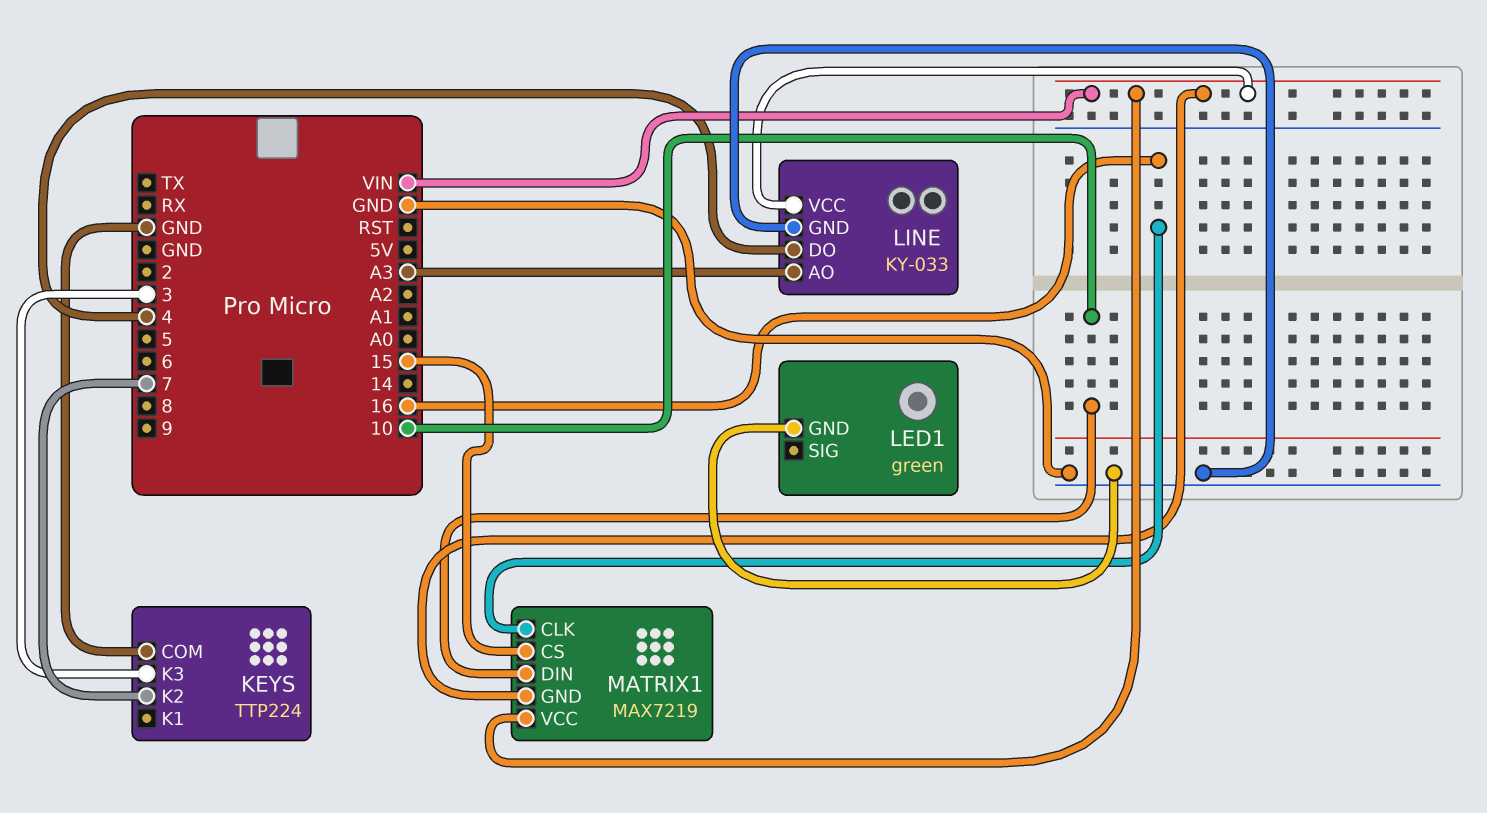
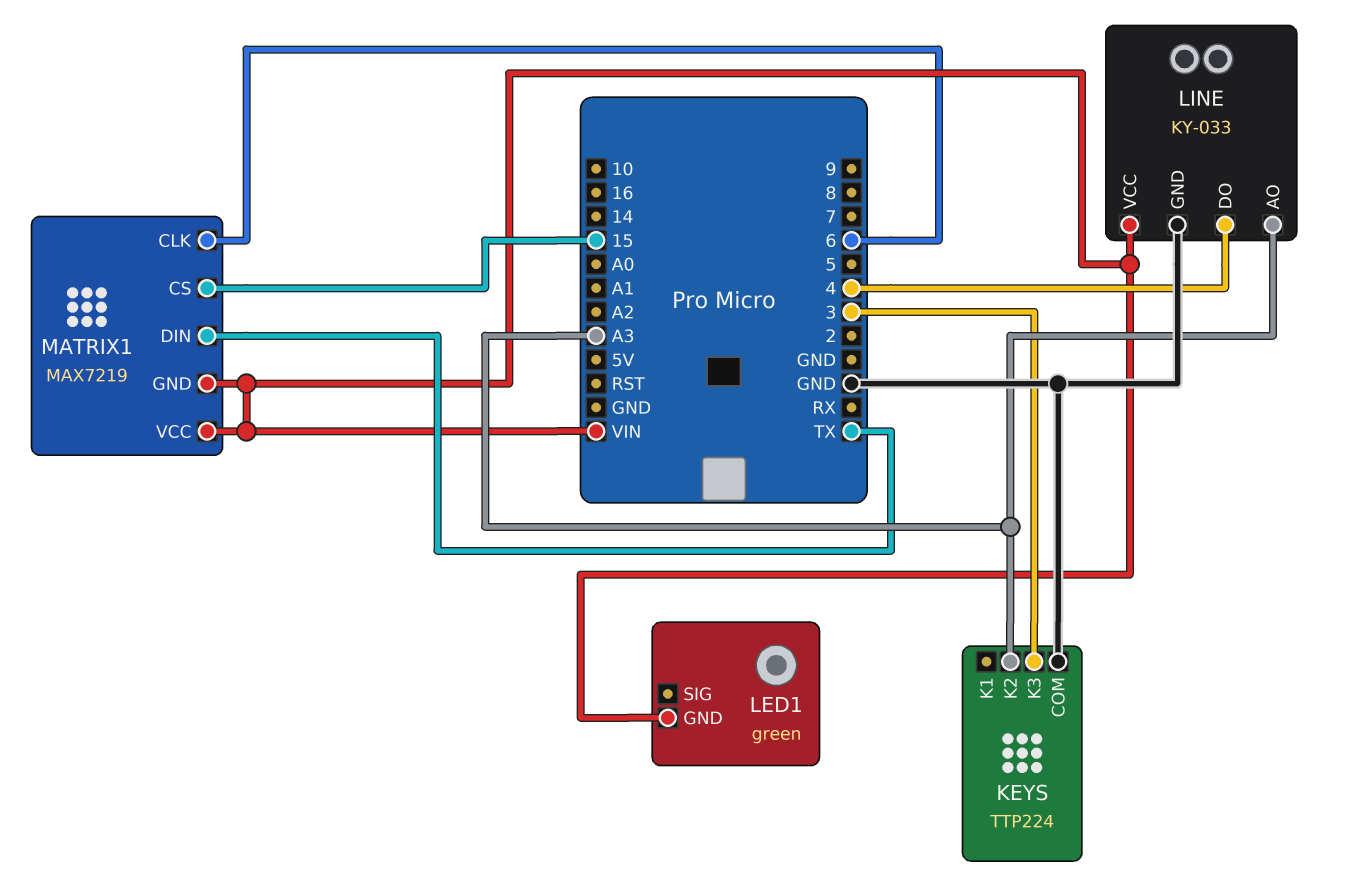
KEYS pin K2: 7 -> A3
LED1 pin GND: GND -> VIN
MATRIX1 pin CLK: 16 -> 6
MATRIX1 pin DIN: 10 -> TX

